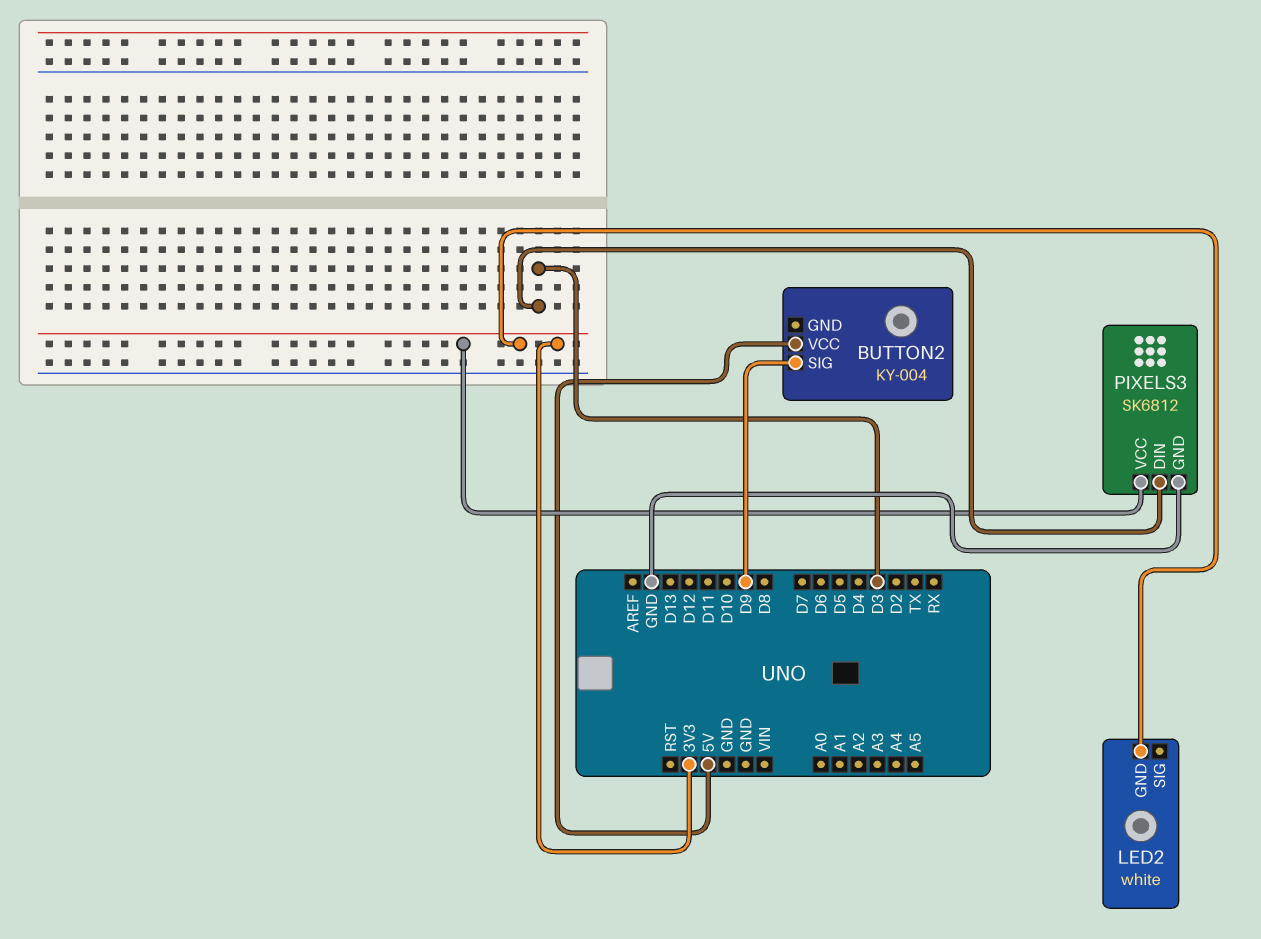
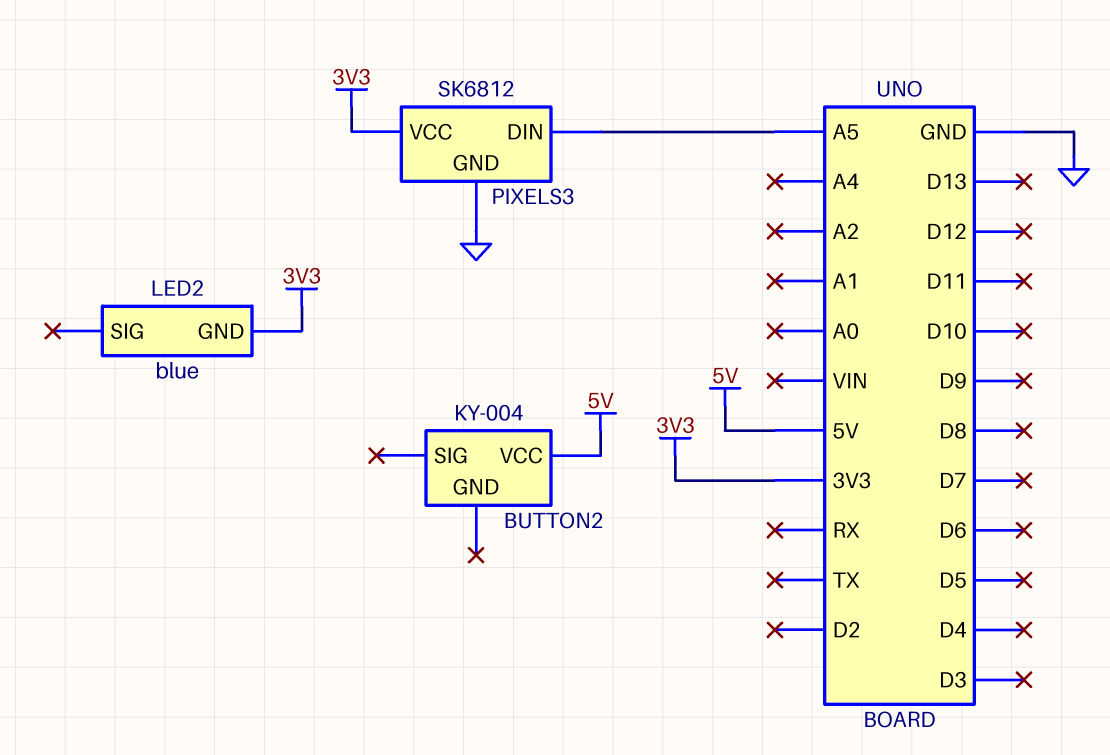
BUTTON2 pin SIG: D9 -> none
LED2: white -> blue
PIXELS3 pin DIN: D3 -> A5

